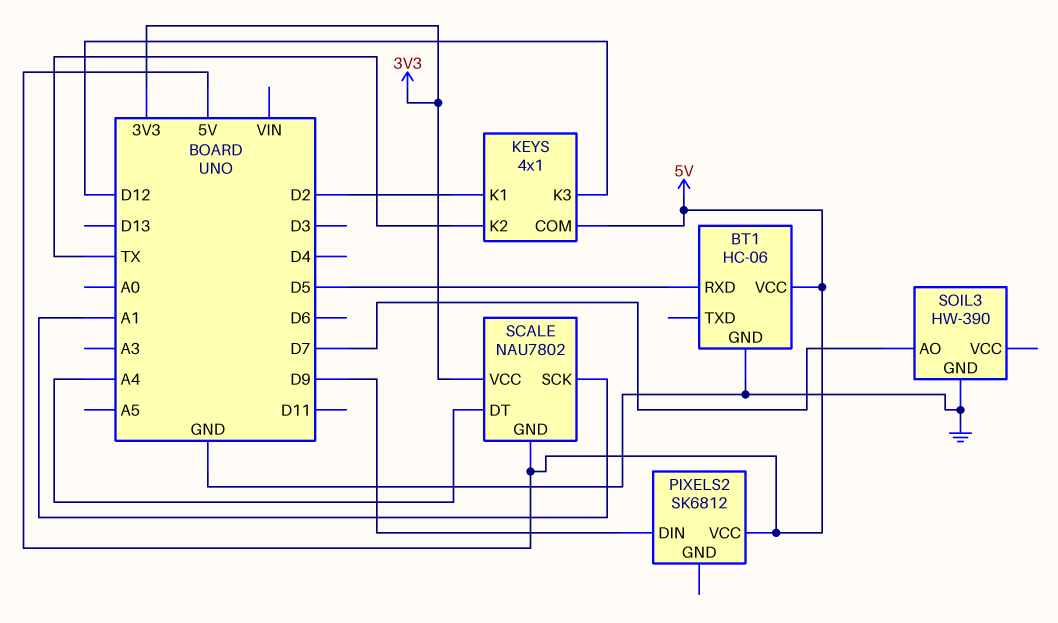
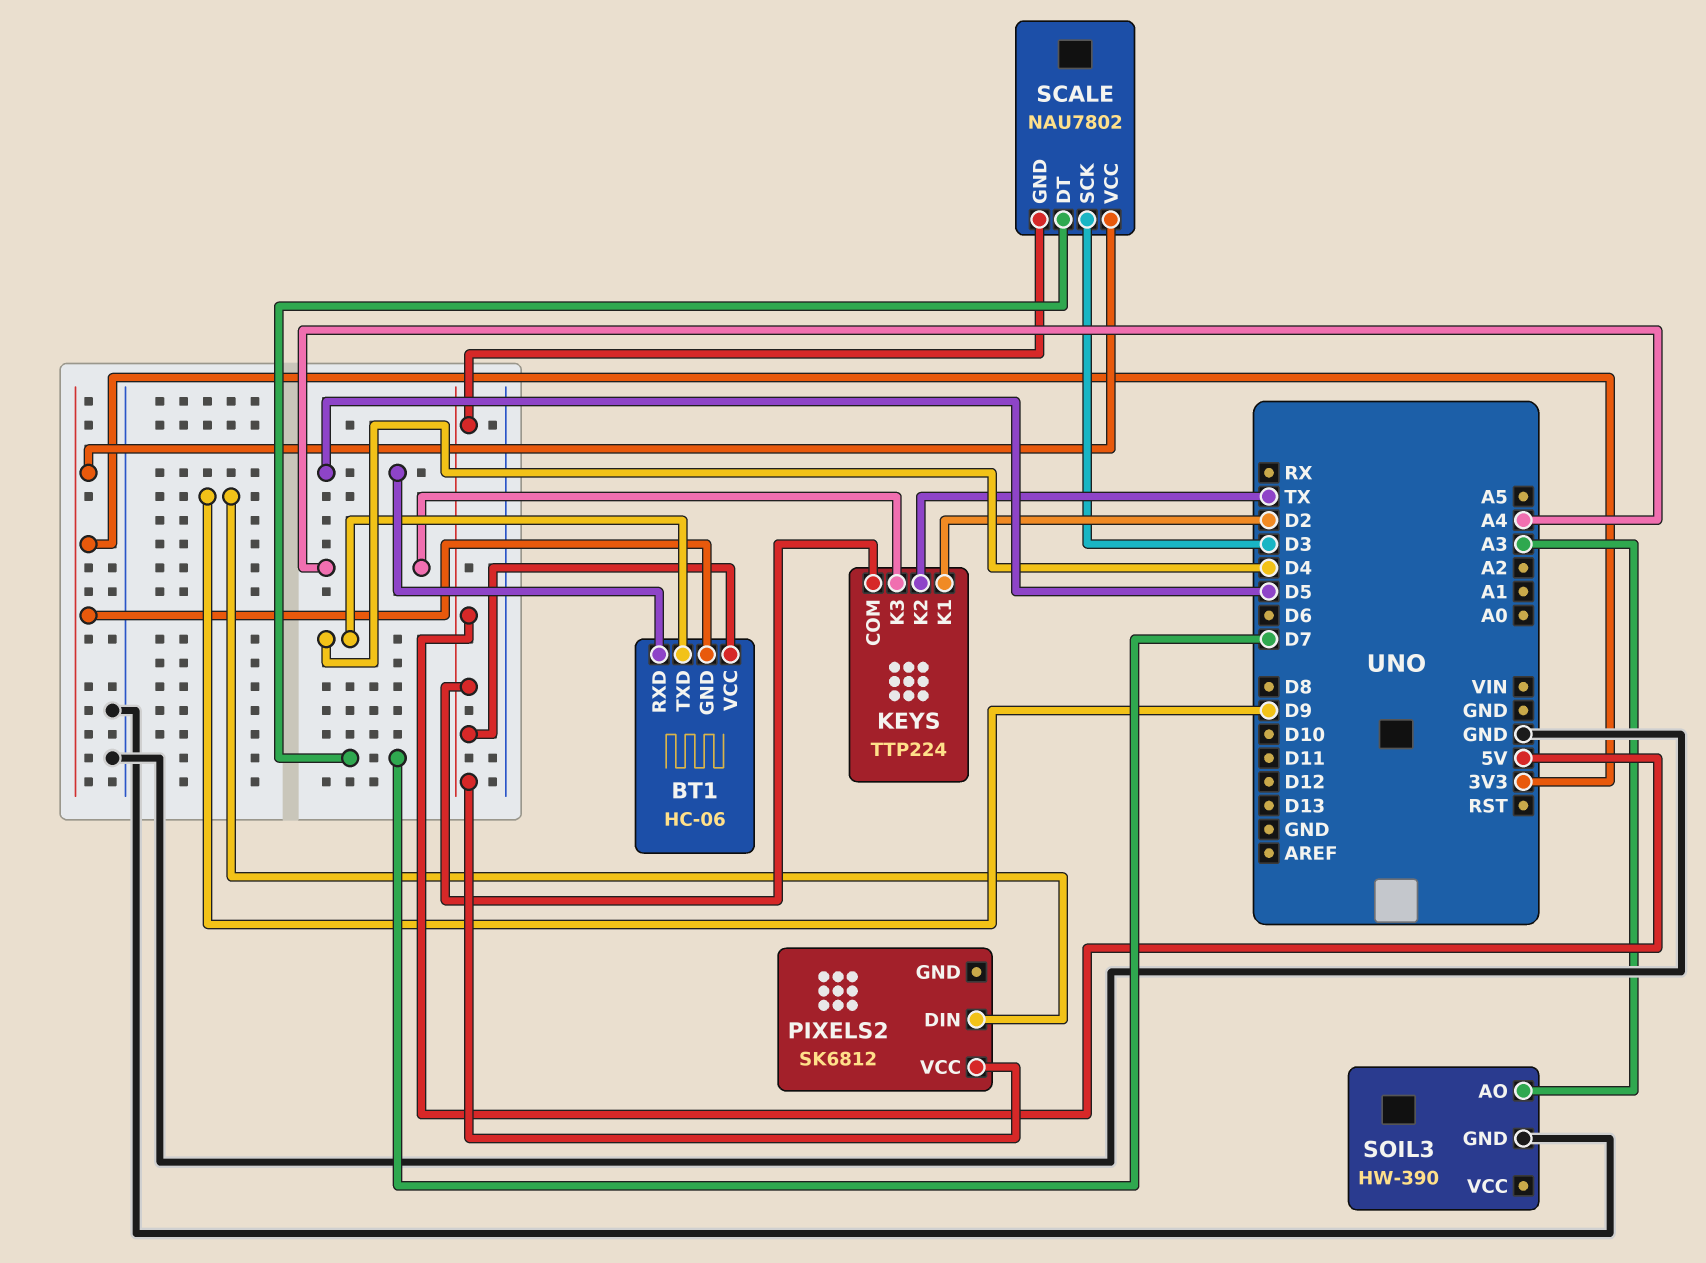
BT1 pin GND: GND -> 3V3
BT1 pin TXD: none -> D4
KEYS: 4x1 -> TTP224
KEYS pin K3: D12 -> A4
SCALE pin DT: A4 -> D7
SCALE pin SCK: A1 -> D3
SOIL3 pin AO: D7 -> A3

